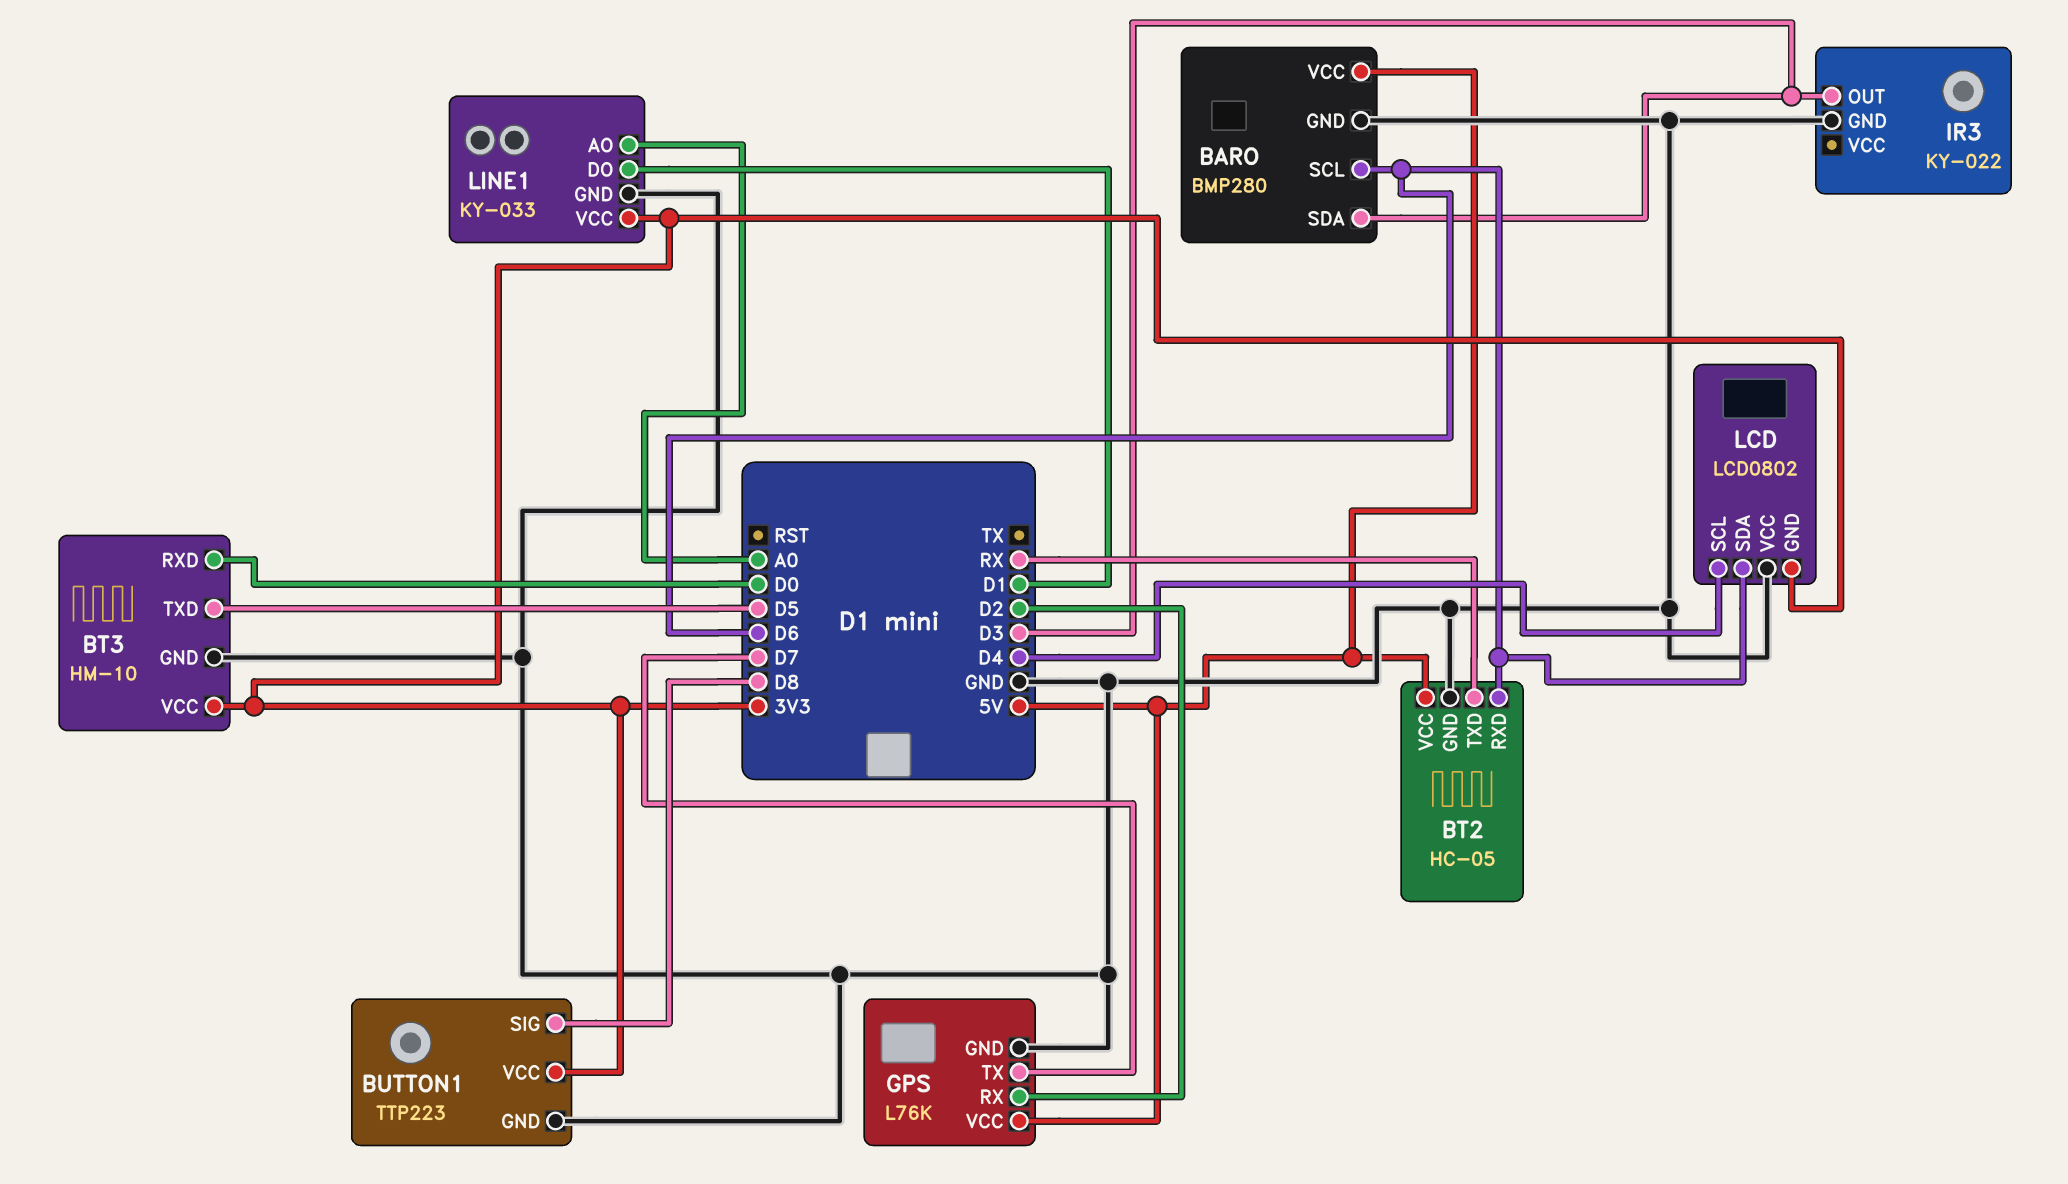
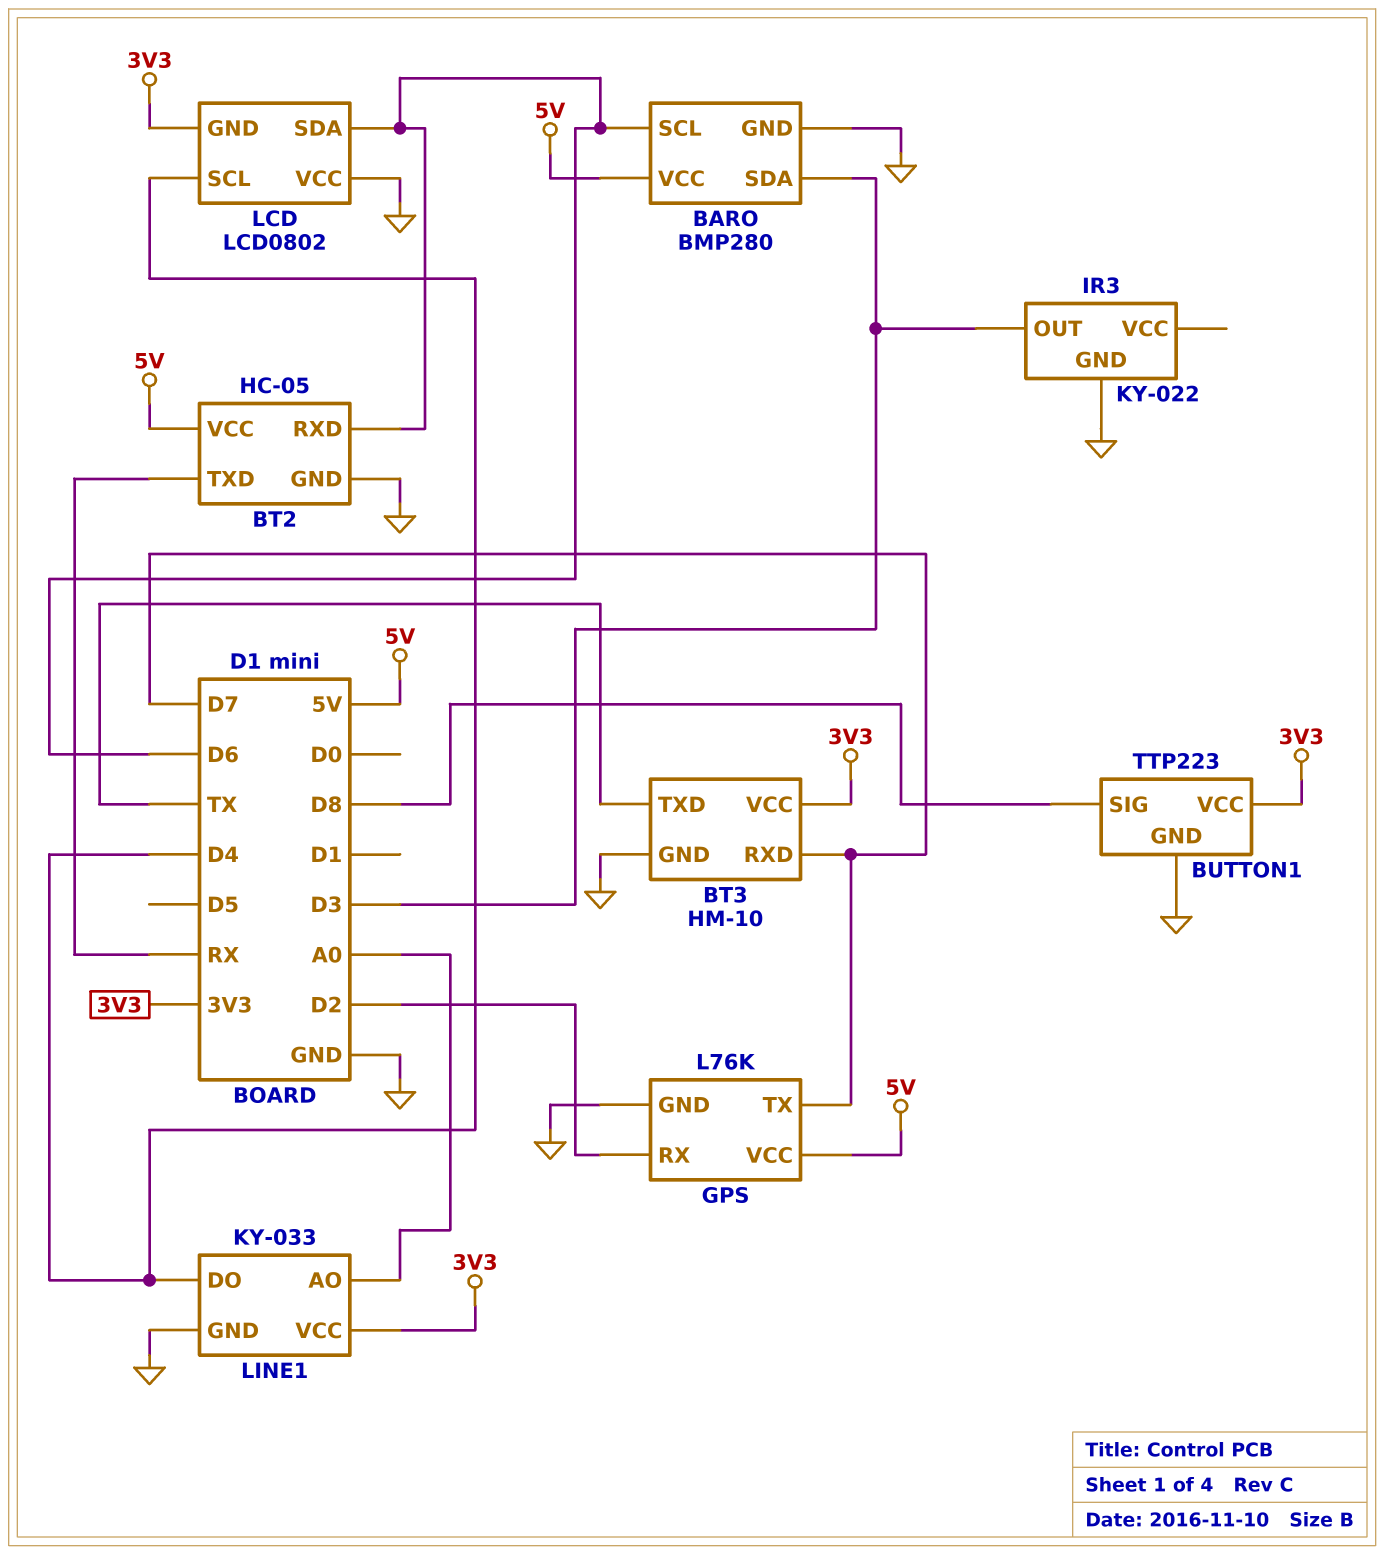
BT3 pin RXD: D0 -> D7
BT3 pin TXD: D5 -> TX
LINE1 pin DO: D1 -> D4

